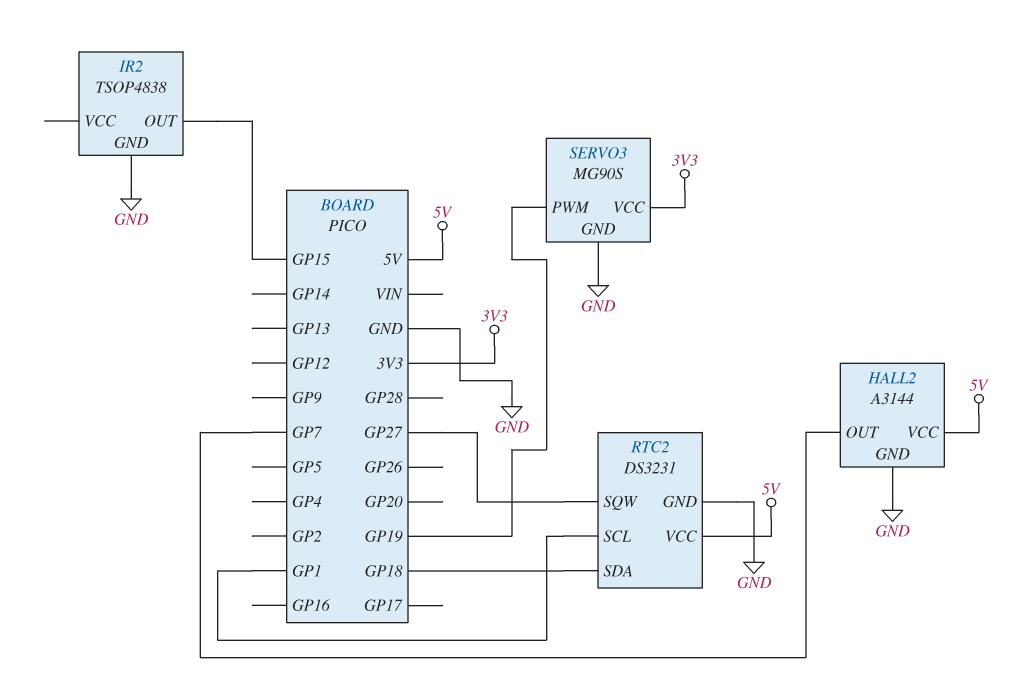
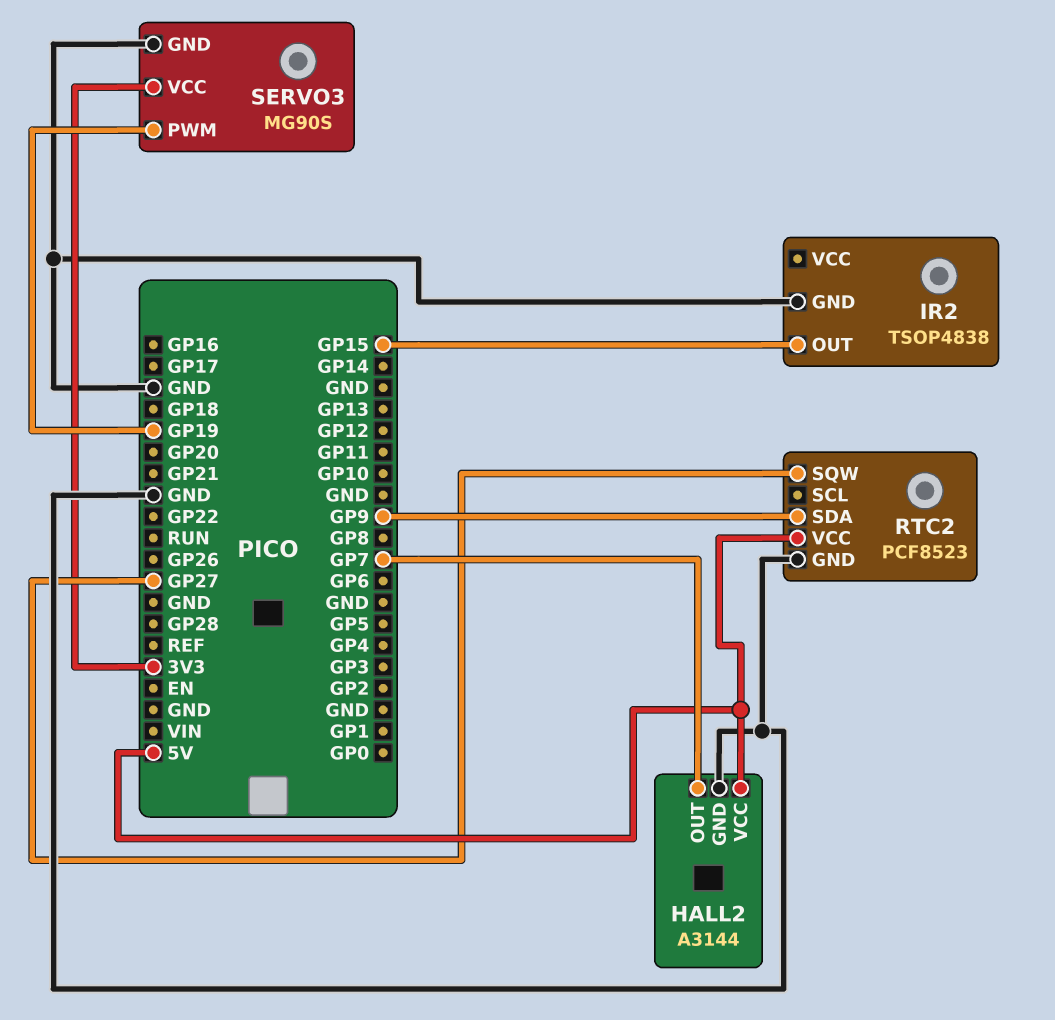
RTC2: DS3231 -> PCF8523
RTC2 pin SCL: GP1 -> none
RTC2 pin SDA: GP18 -> GP9

